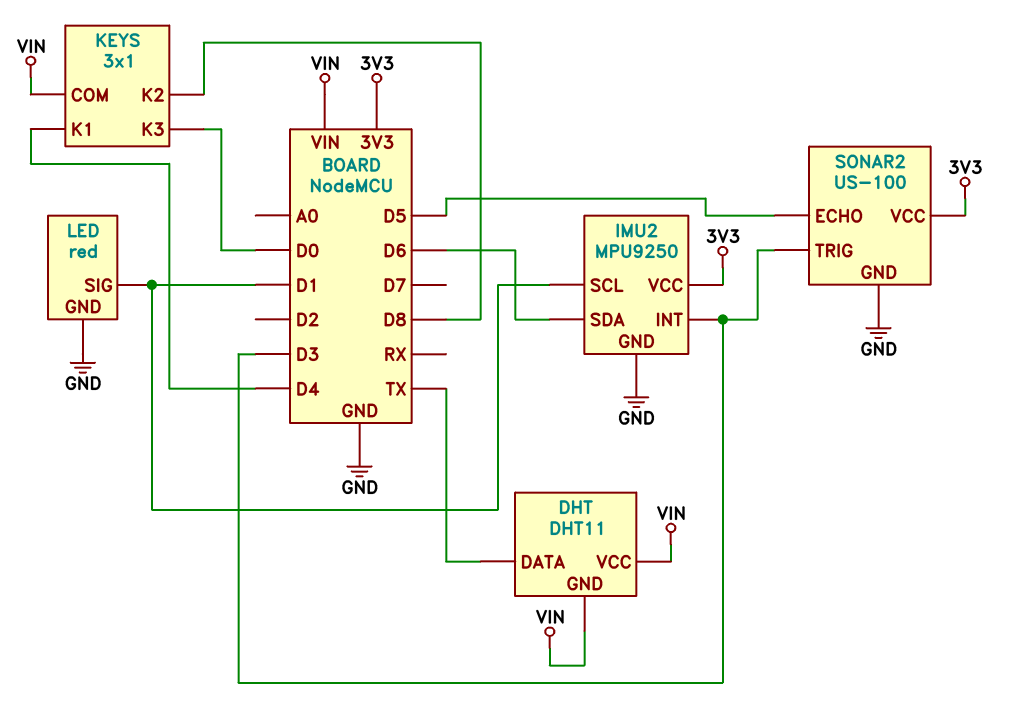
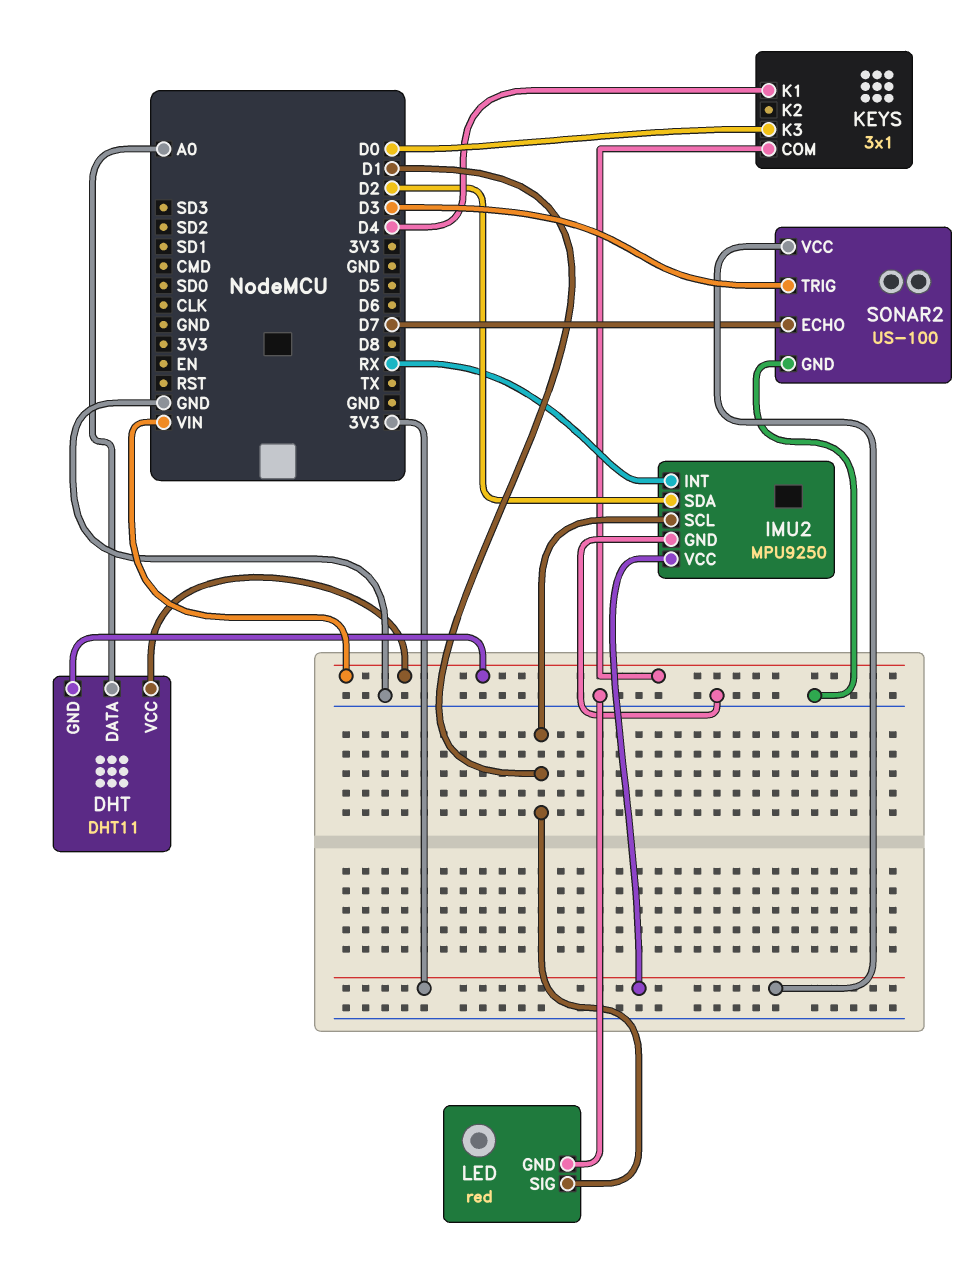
DHT pin DATA: TX -> A0
IMU2 pin INT: D3 -> RX
IMU2 pin SDA: D6 -> D2
KEYS pin K2: D8 -> none
SONAR2 pin ECHO: D5 -> D7

